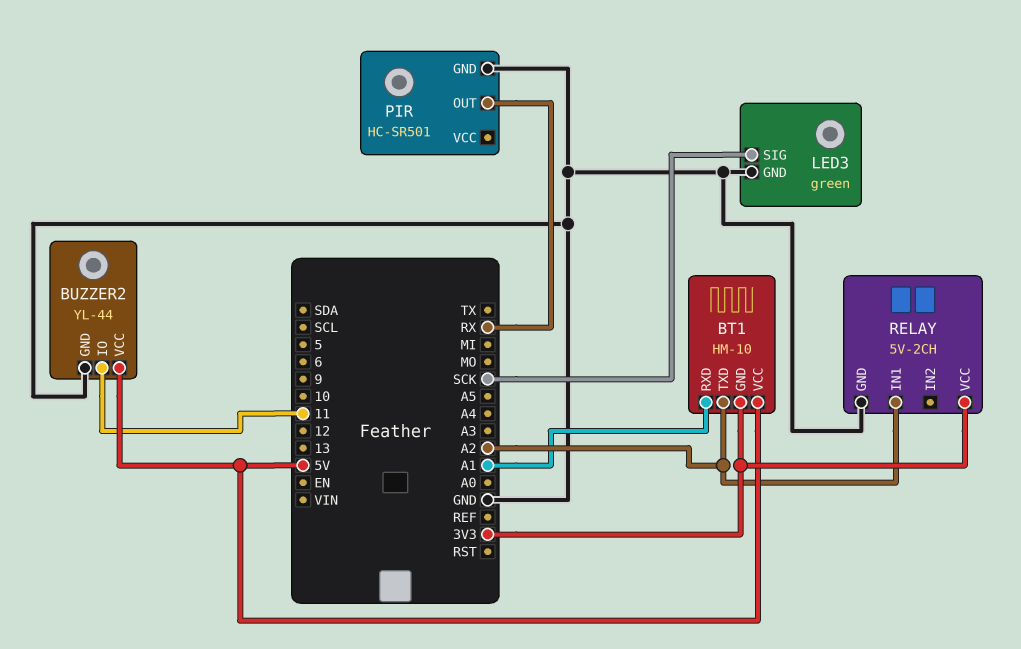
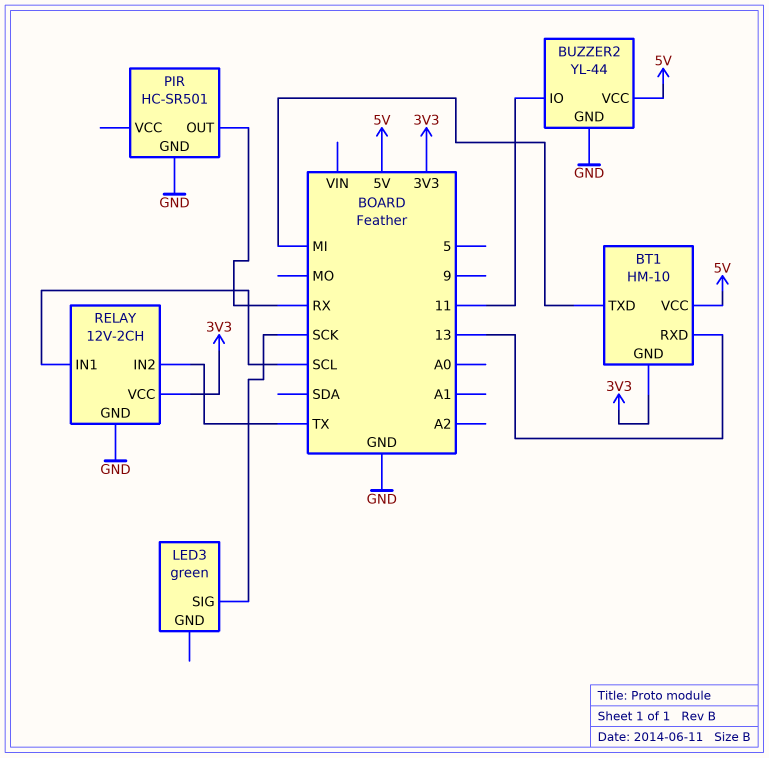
BT1 pin RXD: A1 -> 13
BT1 pin TXD: A2 -> MI
LED3 pin GND: GND -> none
RELAY: 5V-2CH -> 12V-2CH
RELAY pin IN1: A2 -> SCL
RELAY pin IN2: none -> TX

